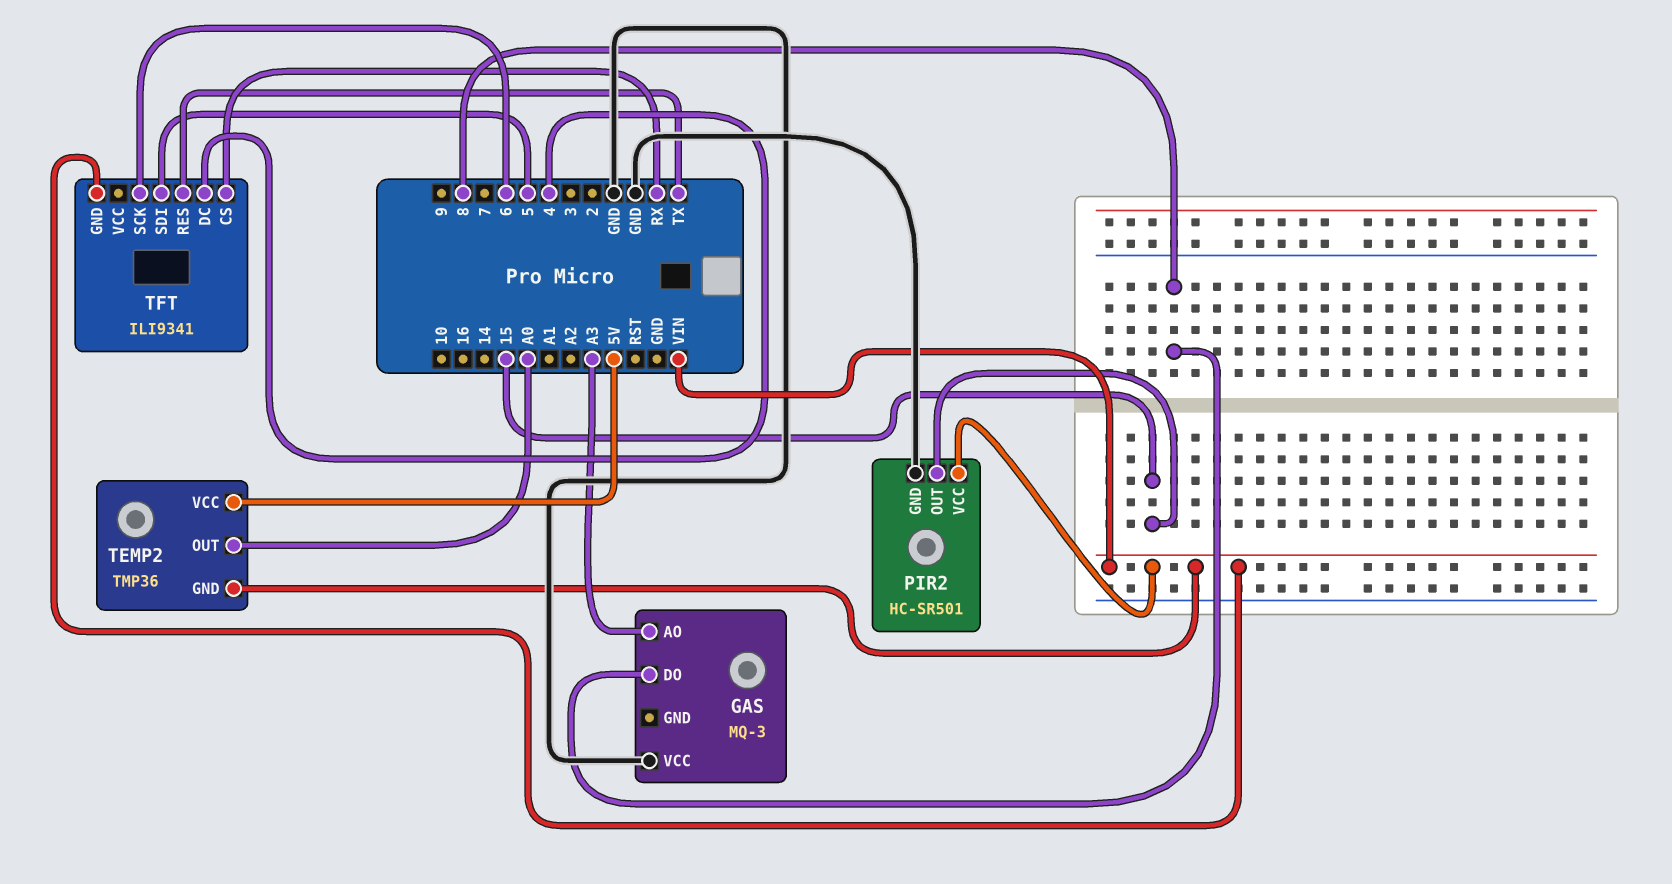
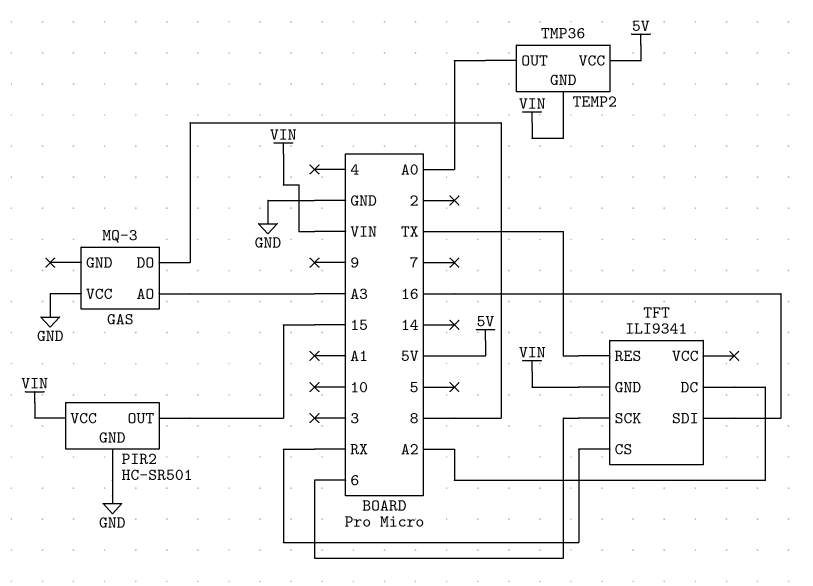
TFT pin DC: 4 -> A2
TFT pin SDI: 5 -> 16

